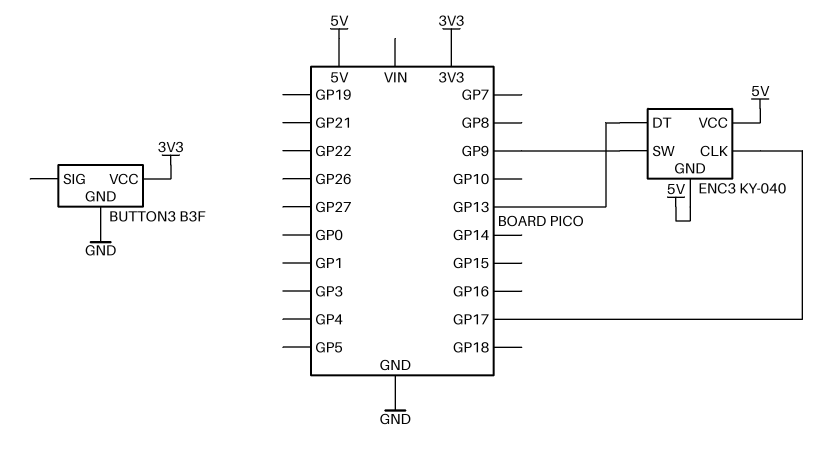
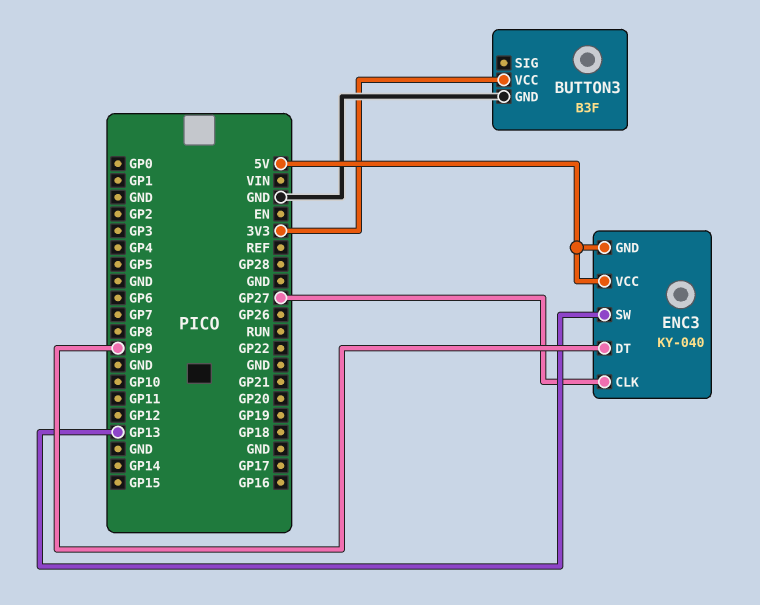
ENC3 pin CLK: GP17 -> GP27
ENC3 pin DT: GP13 -> GP9
ENC3 pin SW: GP9 -> GP13

